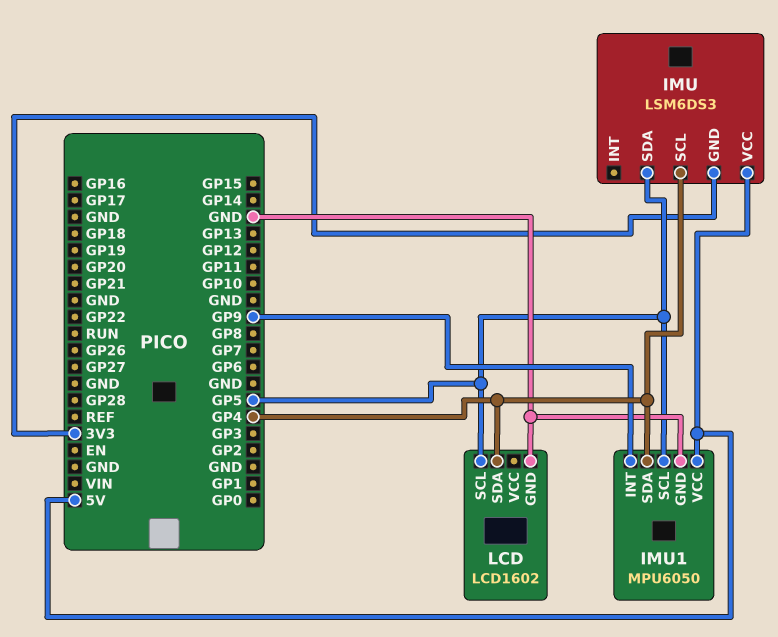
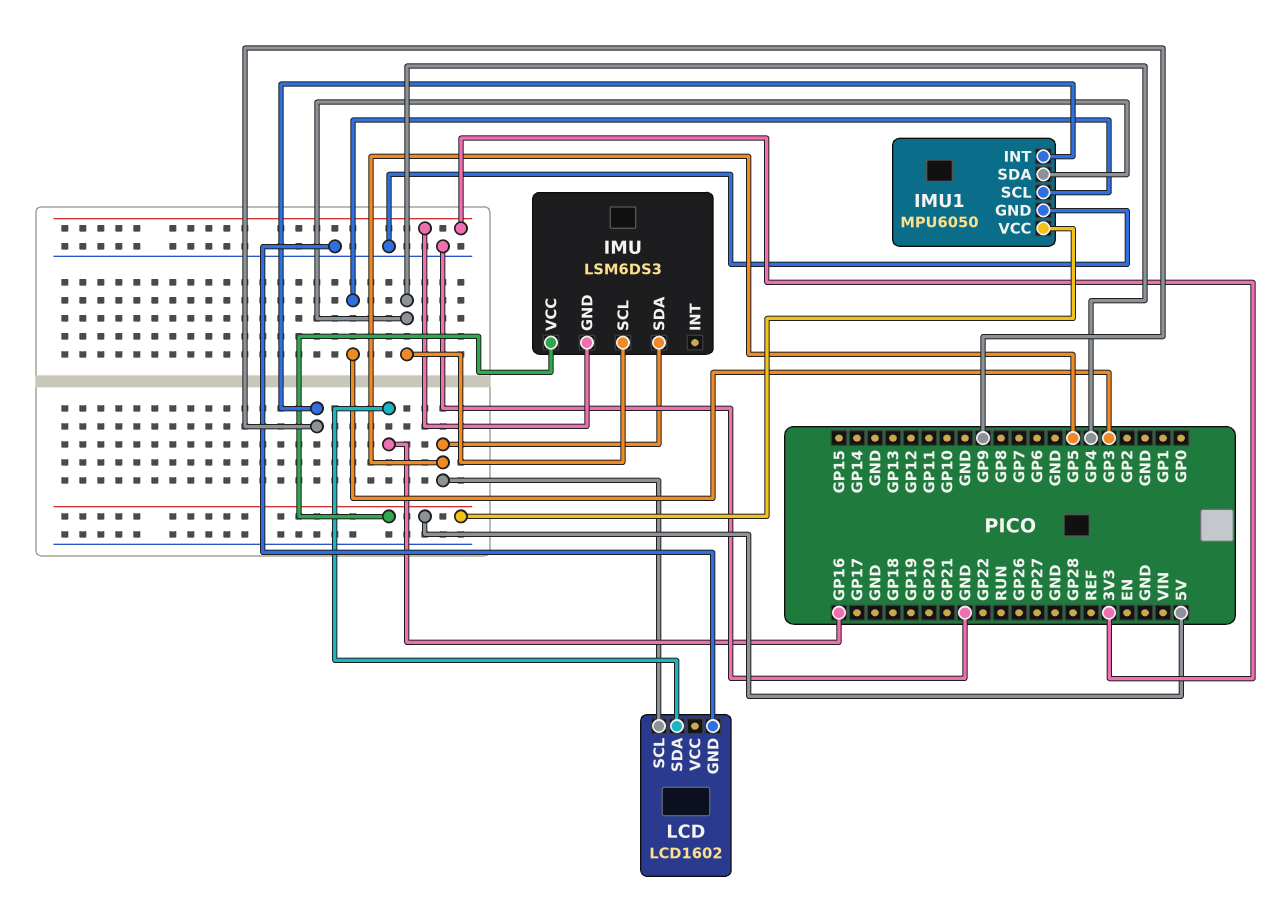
IMU1 pin SCL: GP5 -> GP3
LCD pin SDA: GP4 -> GP16

